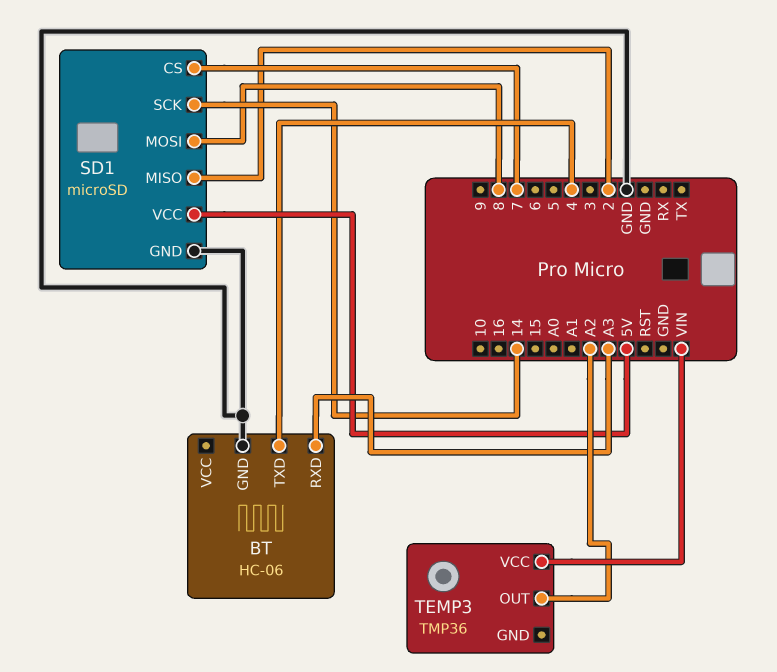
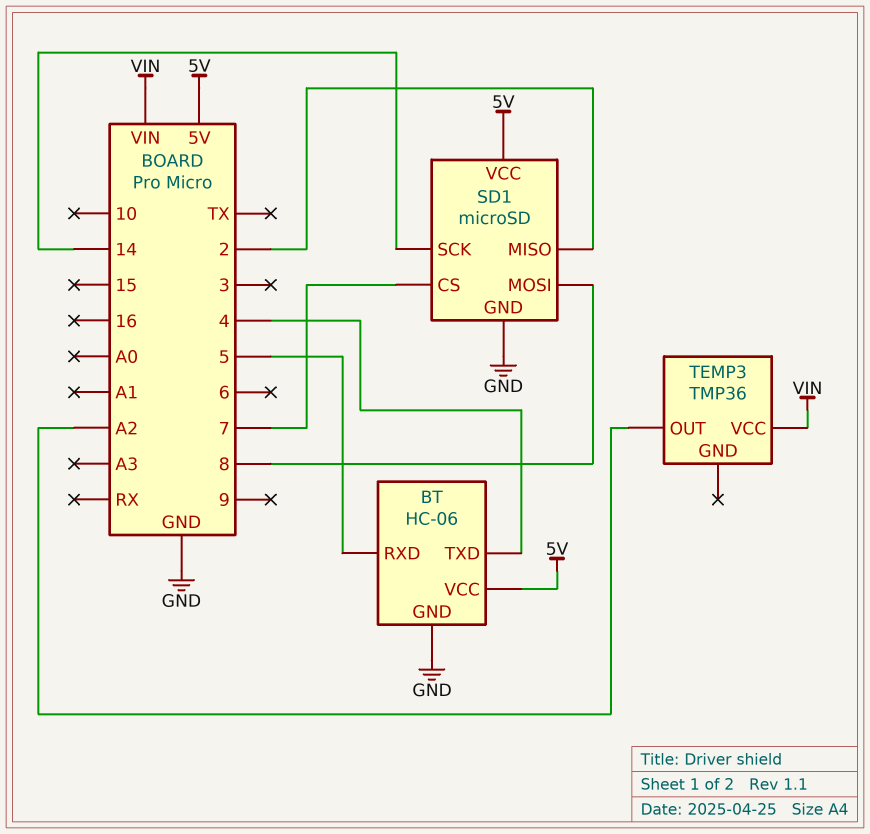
BT pin RXD: A3 -> 5
BT pin VCC: none -> 5V

